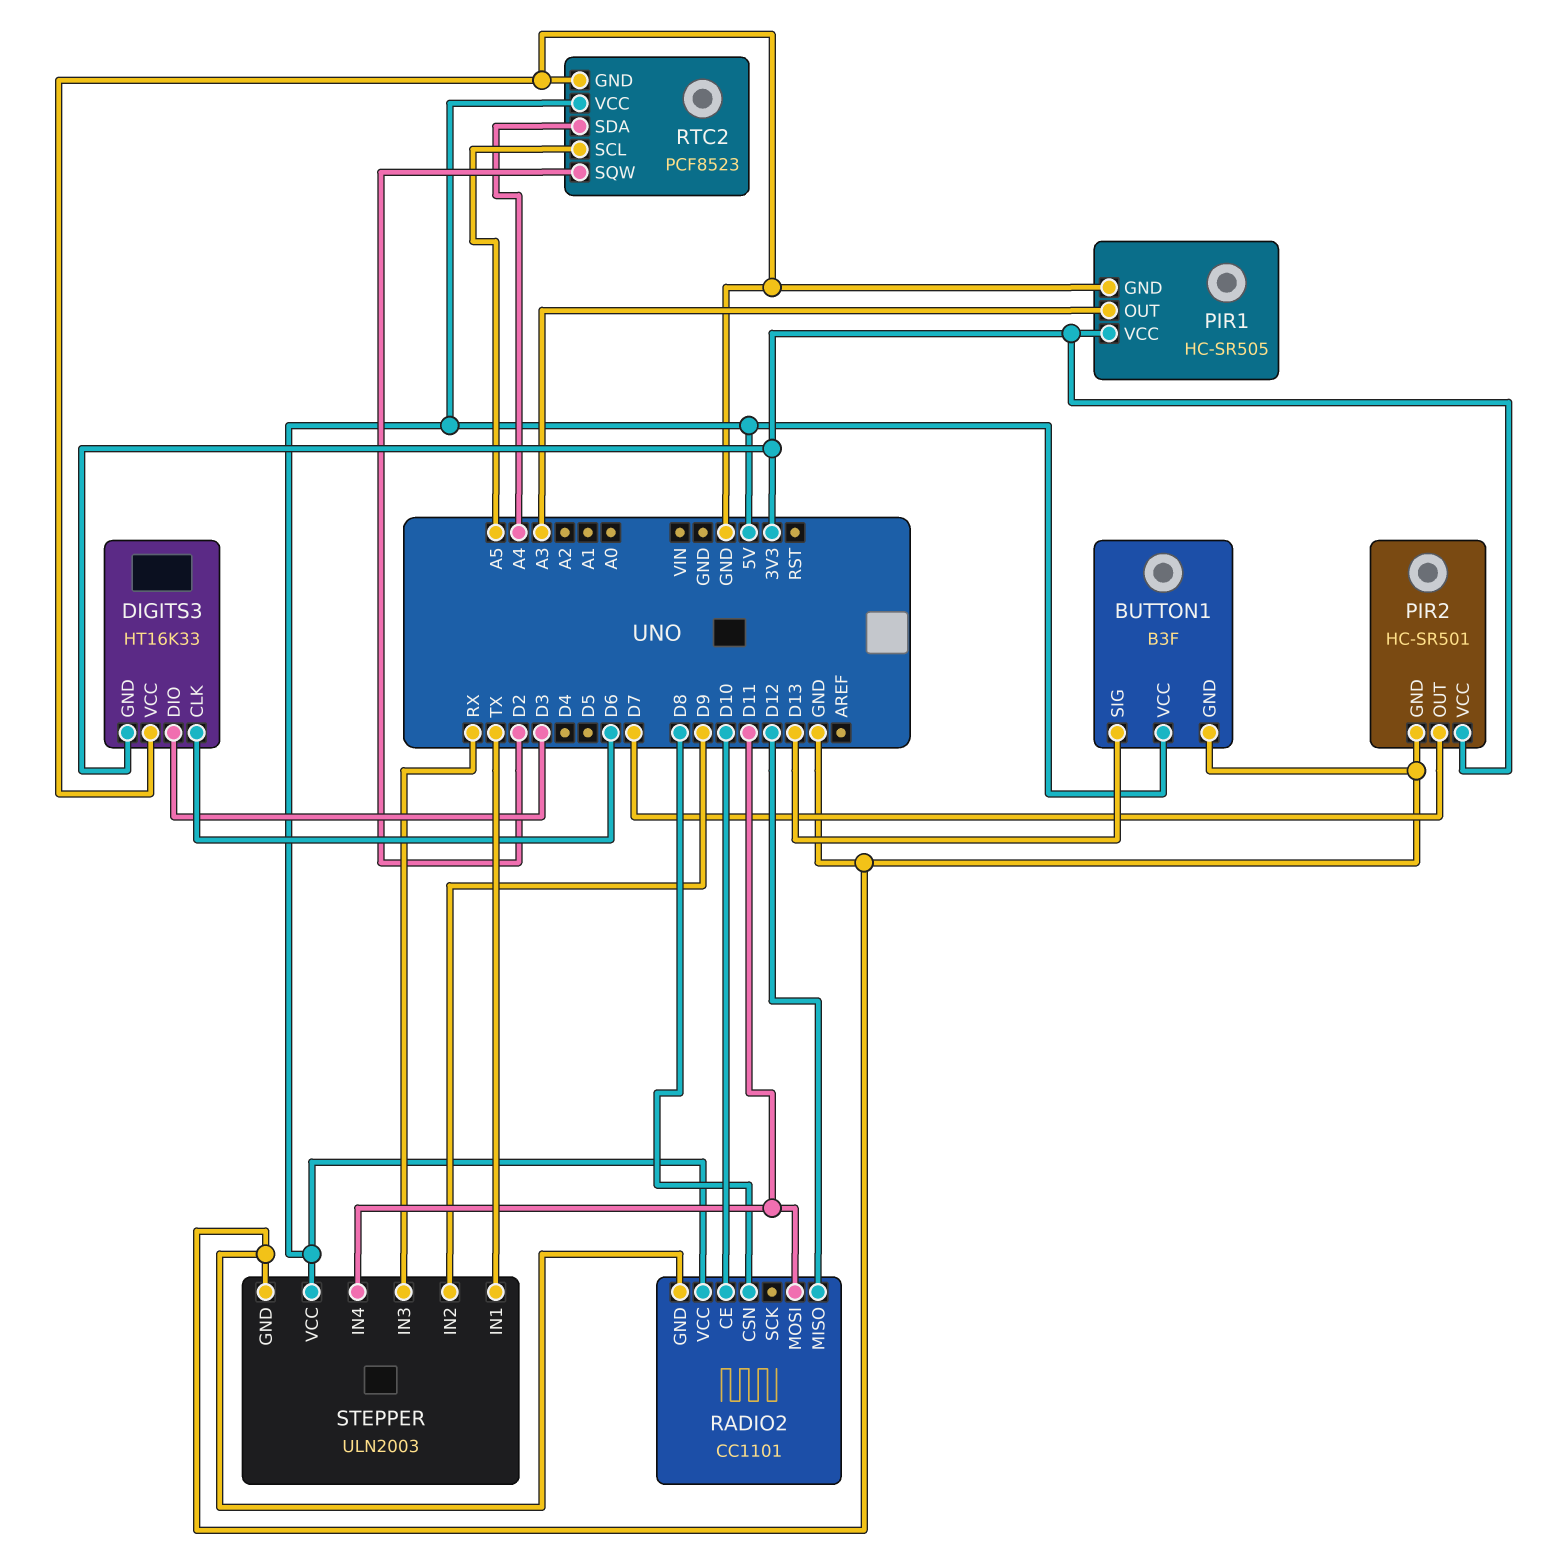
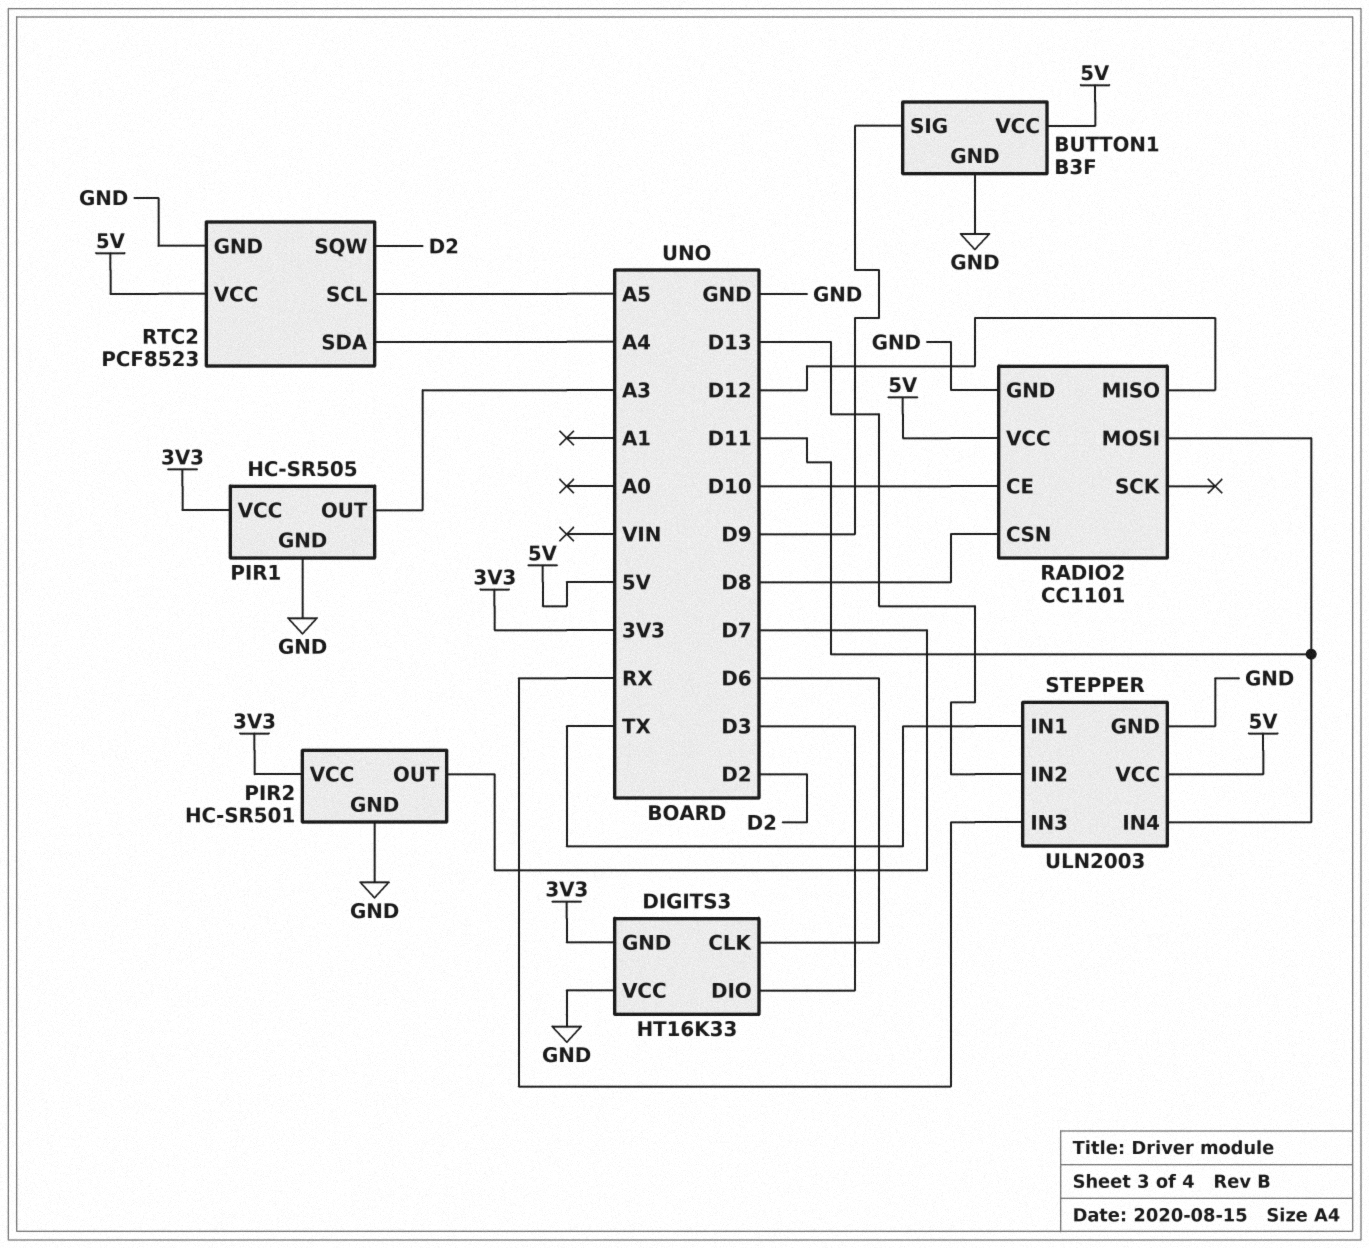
BUTTON1 pin SIG: D13 -> D9
STEPPER pin IN2: D9 -> D13

